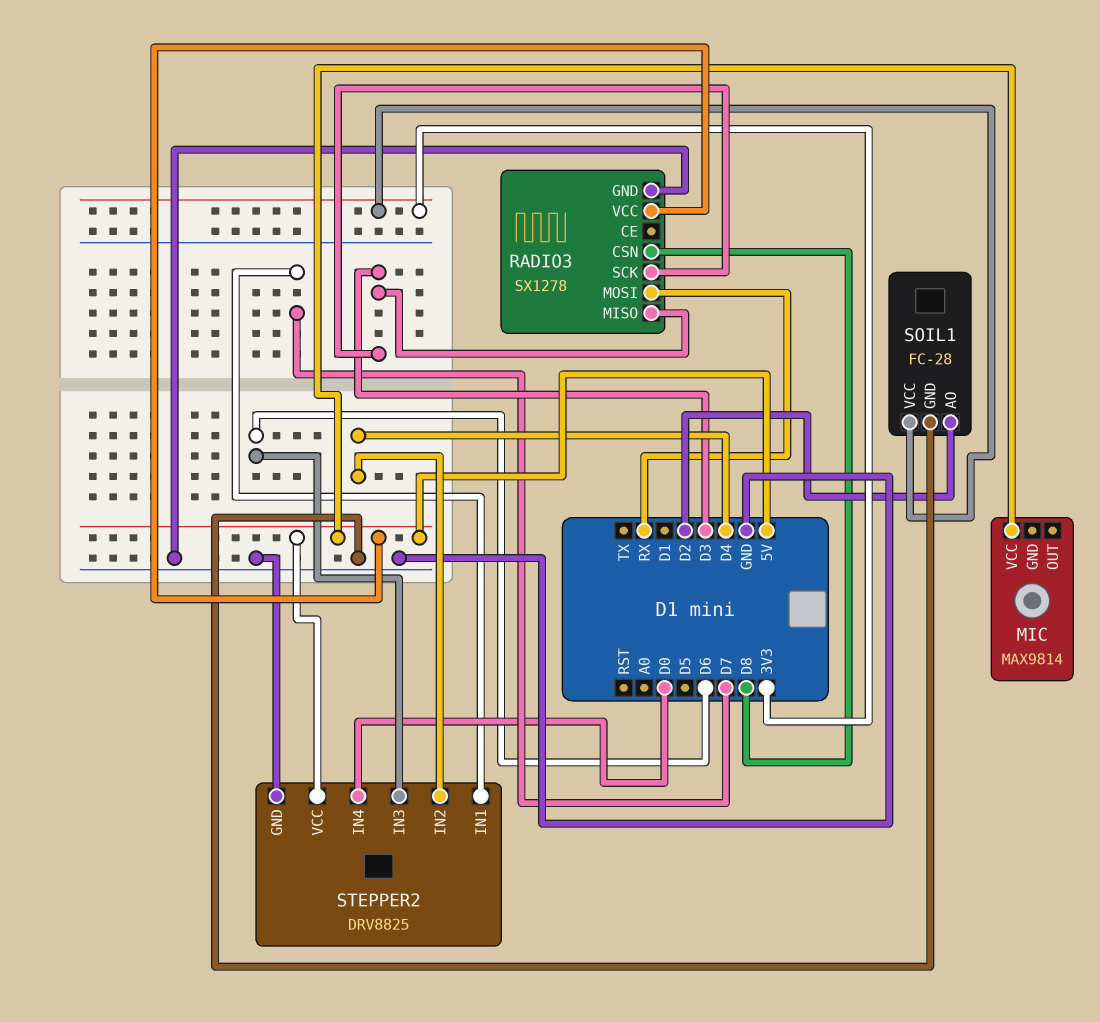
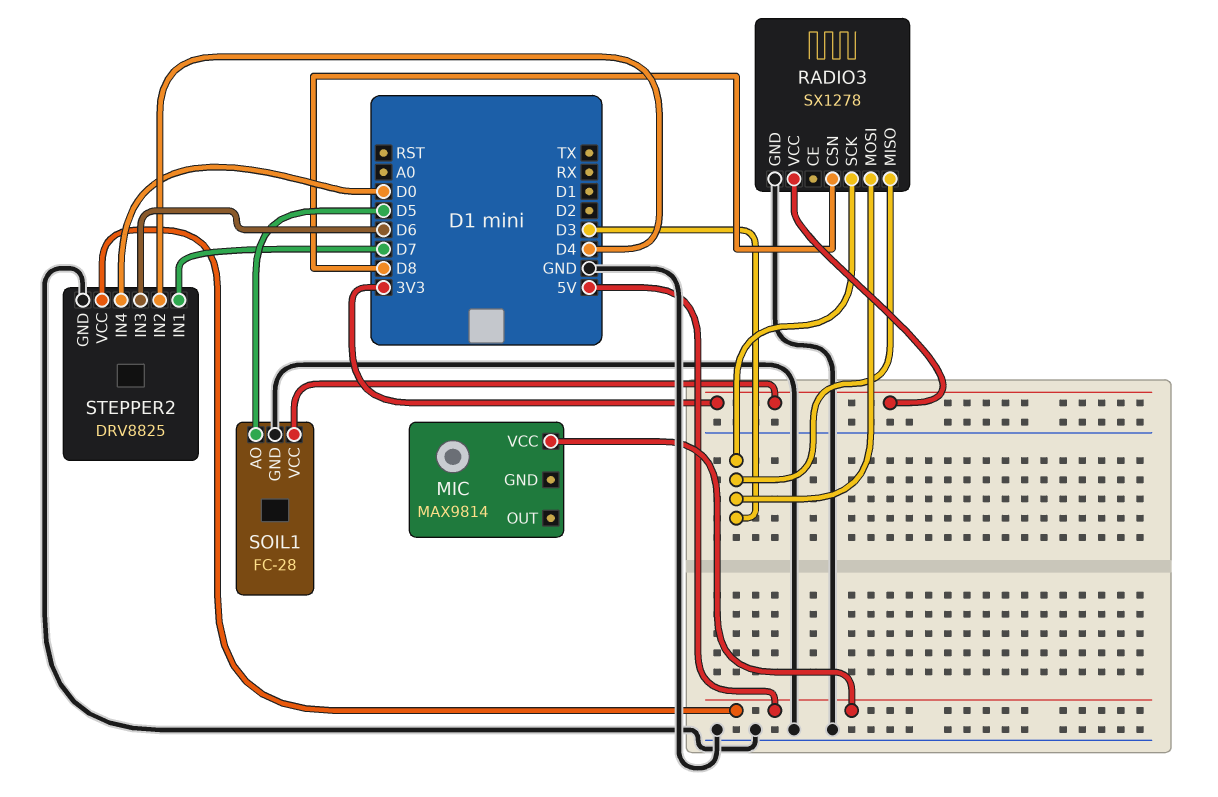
RADIO3 pin MOSI: RX -> D3
RADIO3 pin VCC: 5V -> 3V3
SOIL1 pin AO: D2 -> D5

